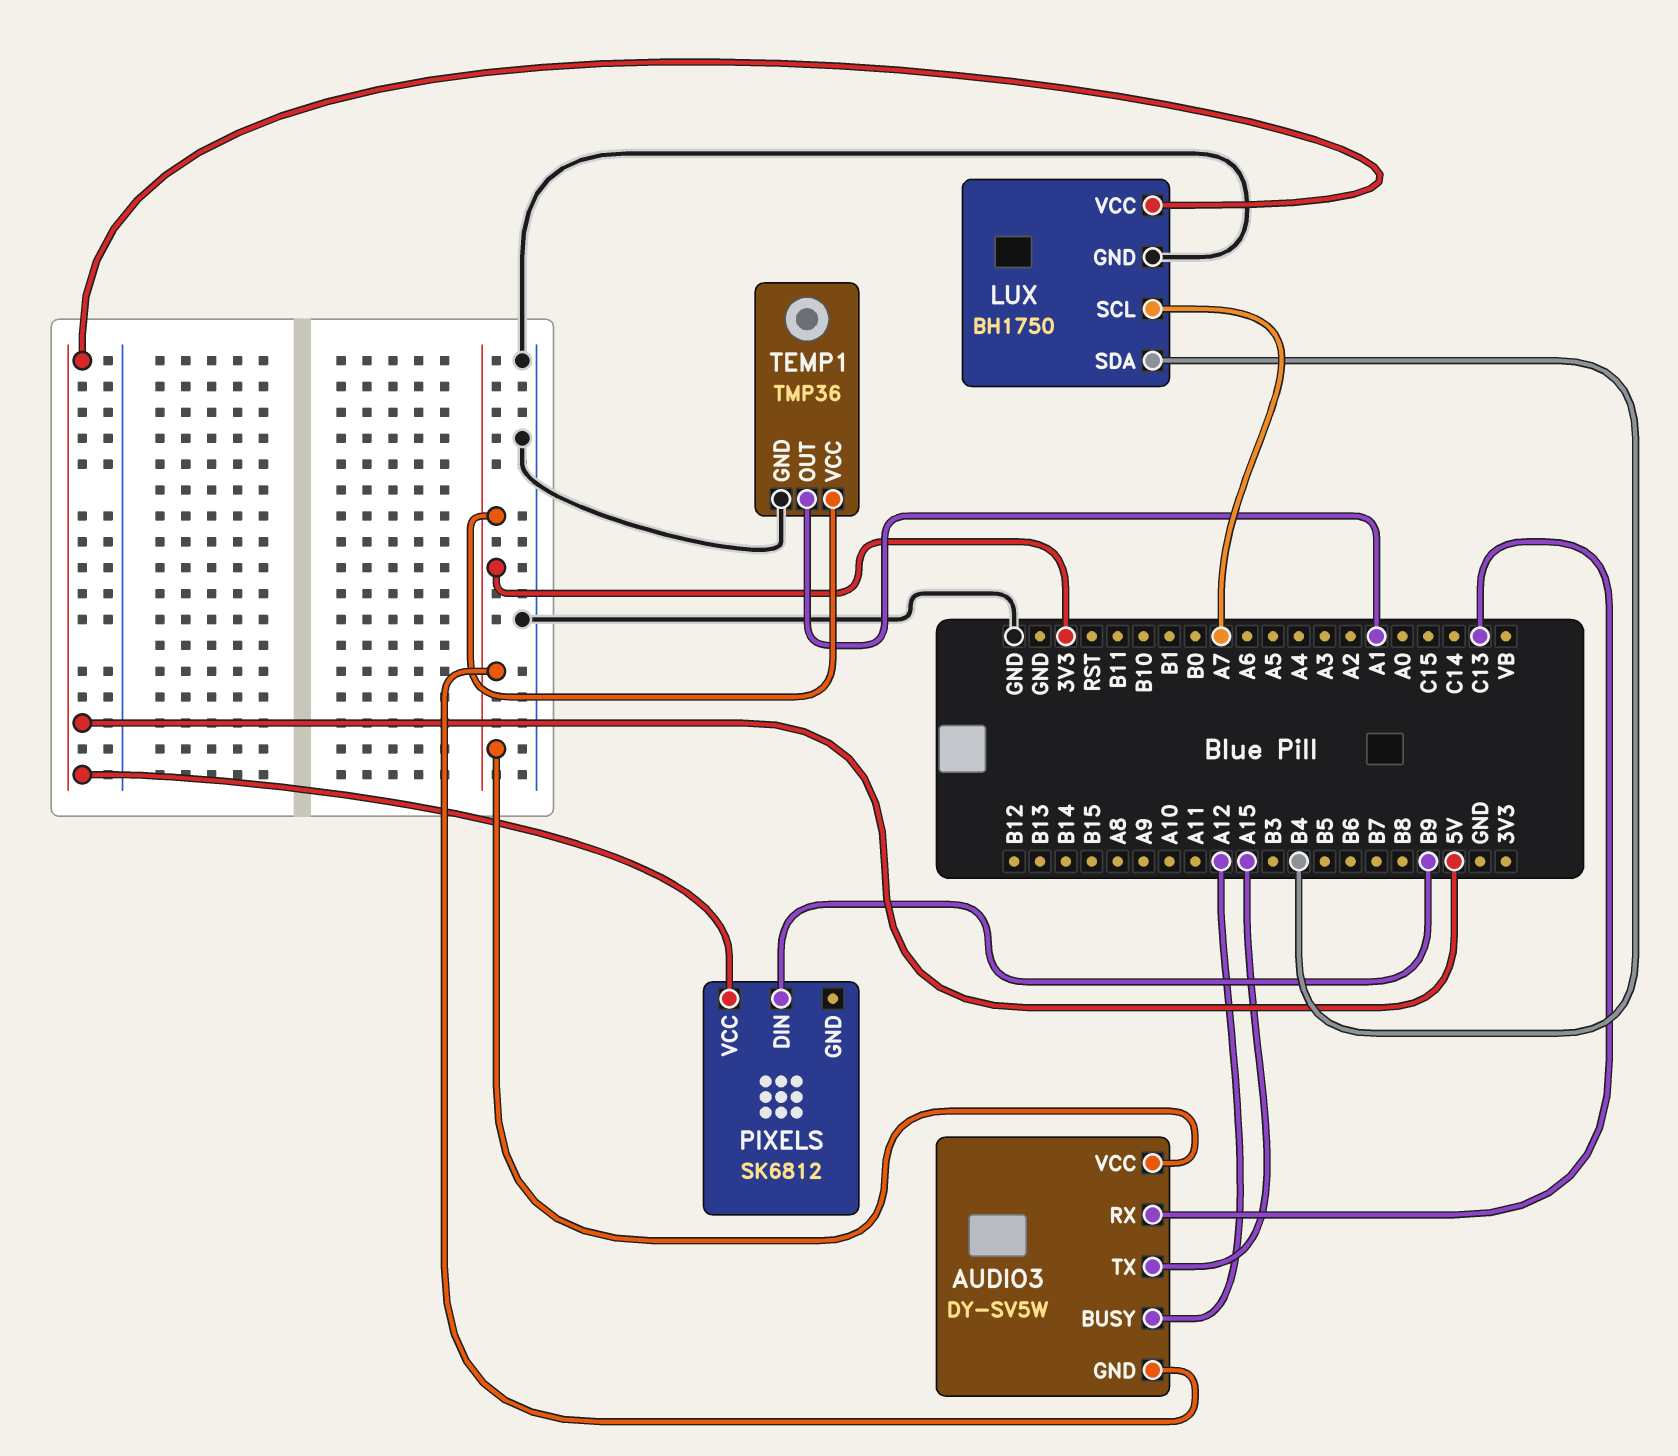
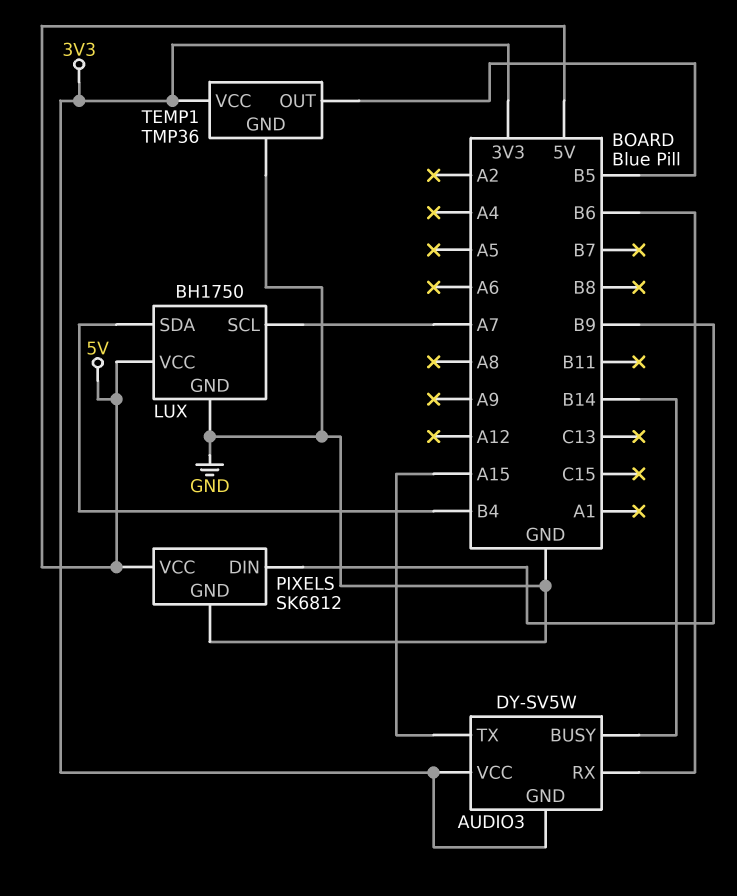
AUDIO3 pin BUSY: A12 -> B14
AUDIO3 pin RX: C13 -> B6
PIXELS pin GND: none -> GND
TEMP1 pin OUT: A1 -> B5

